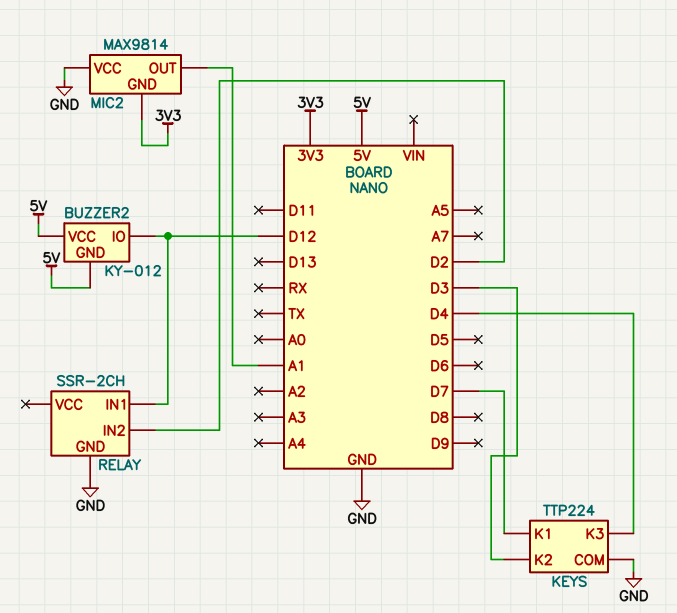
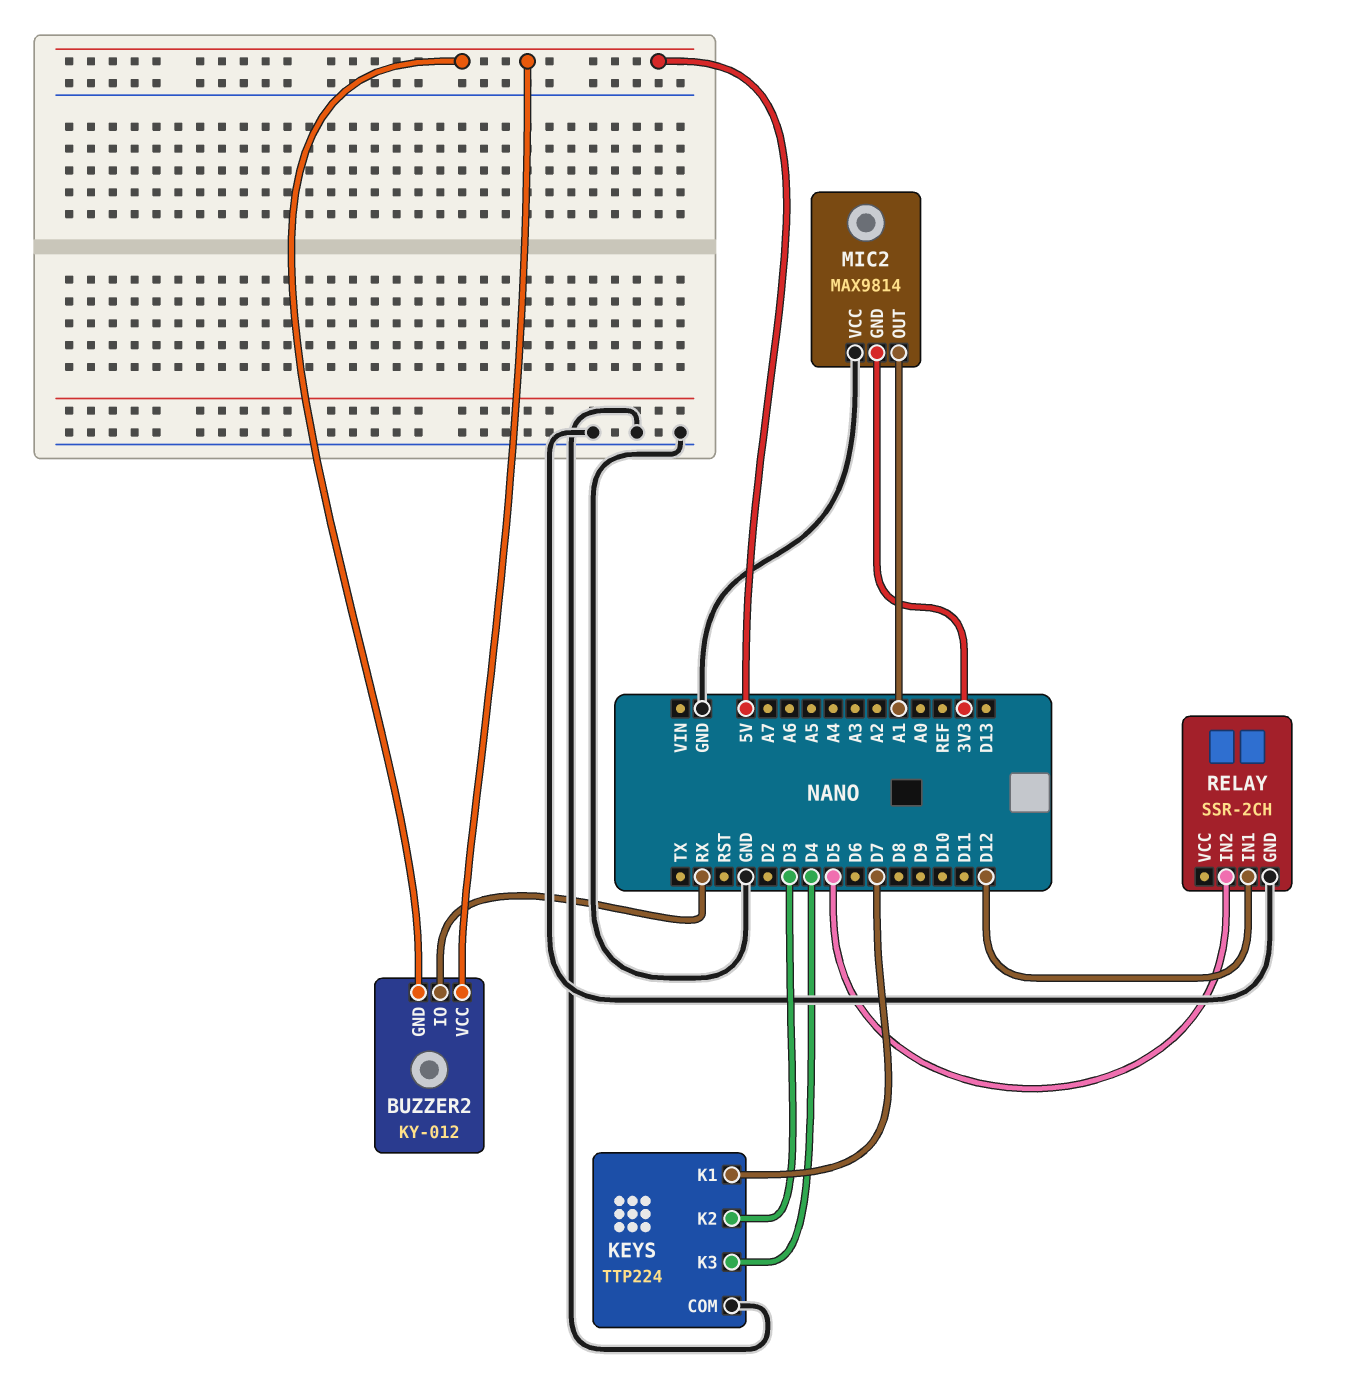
BUZZER2 pin IO: D12 -> RX
RELAY pin IN2: D2 -> D5

